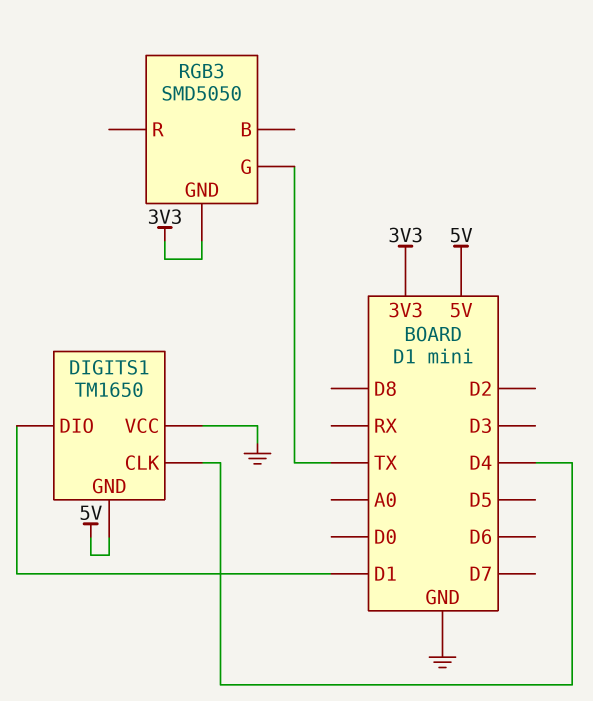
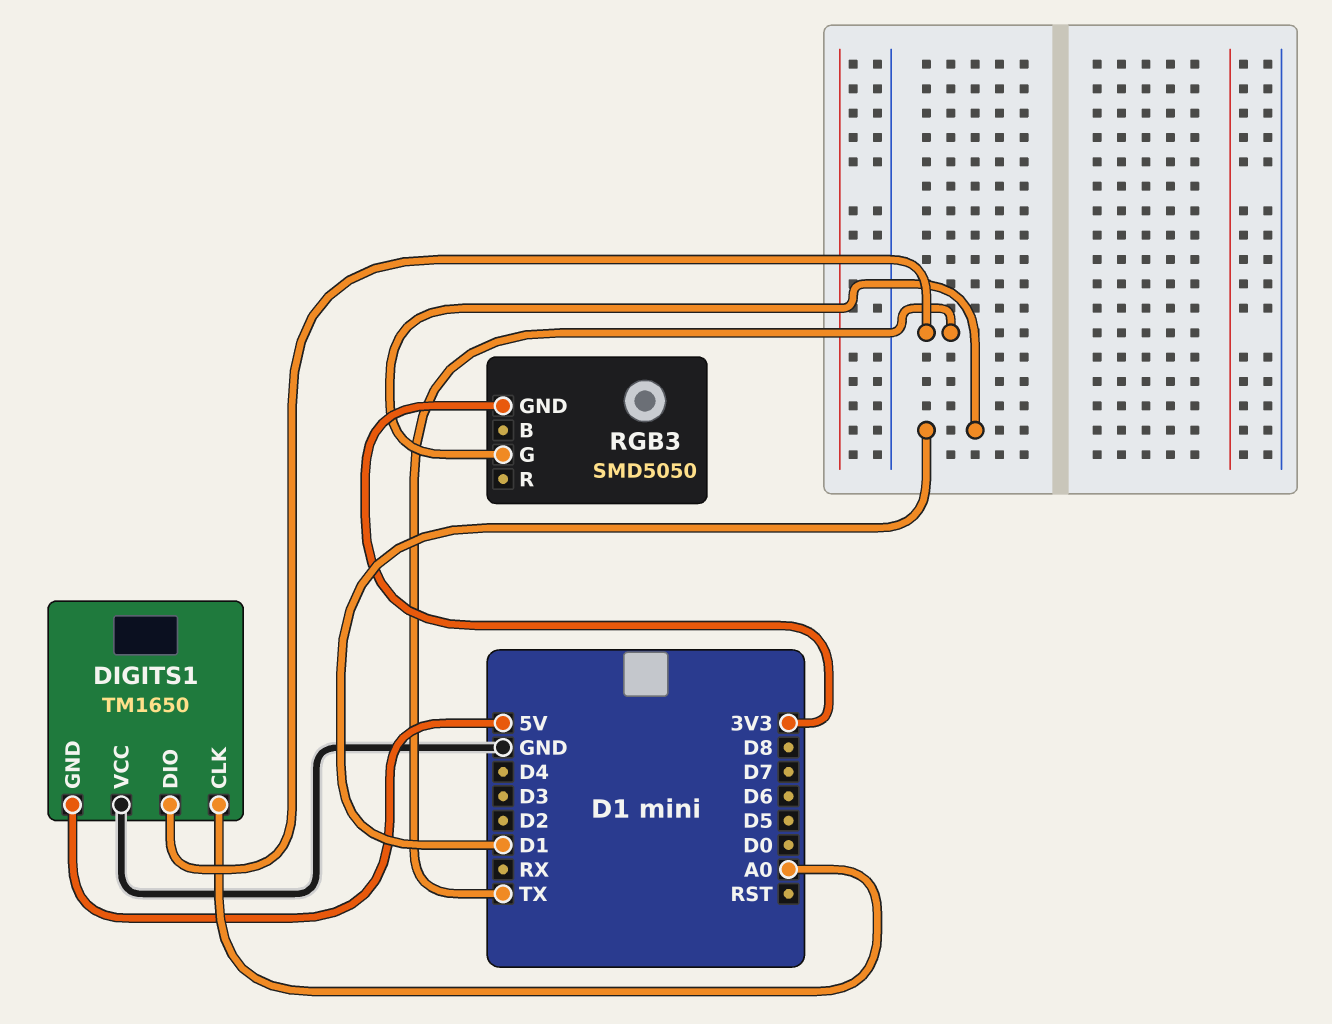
DIGITS1 pin CLK: D4 -> A0
DIGITS1 pin DIO: D1 -> TX
RGB3 pin G: TX -> D1

